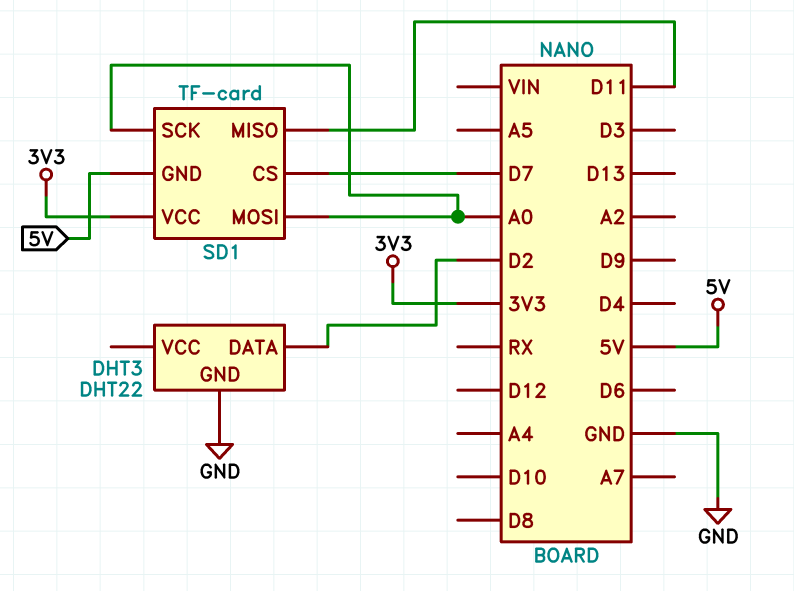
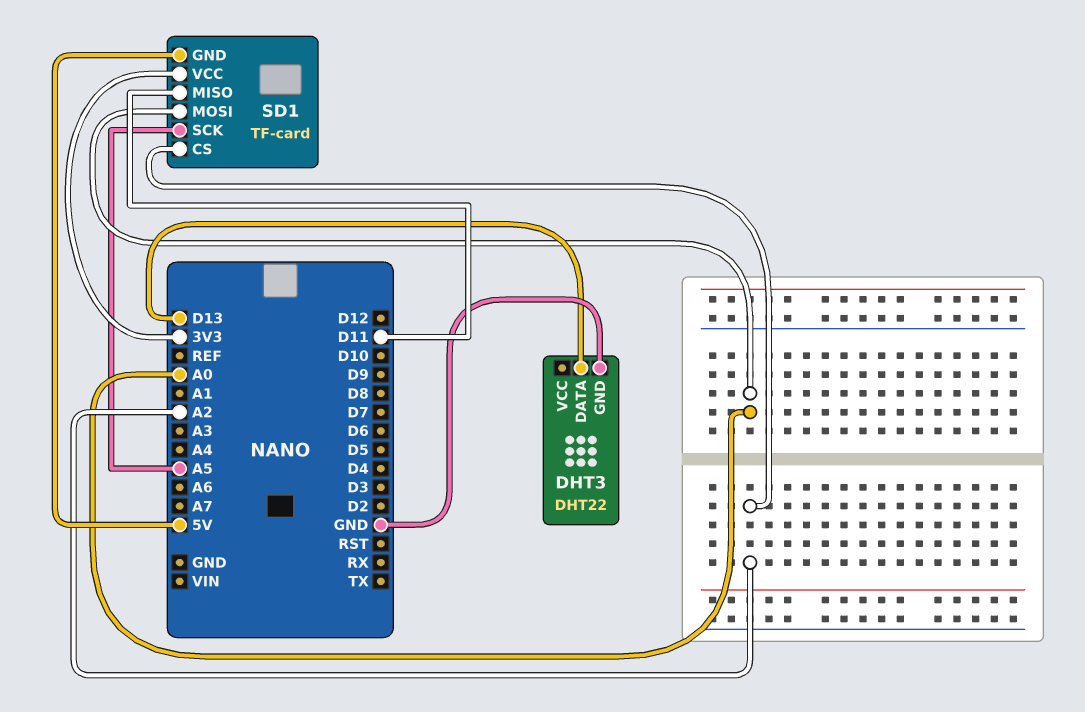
DHT3 pin DATA: D2 -> D13
SD1 pin CS: D7 -> A2
SD1 pin SCK: A0 -> A5

